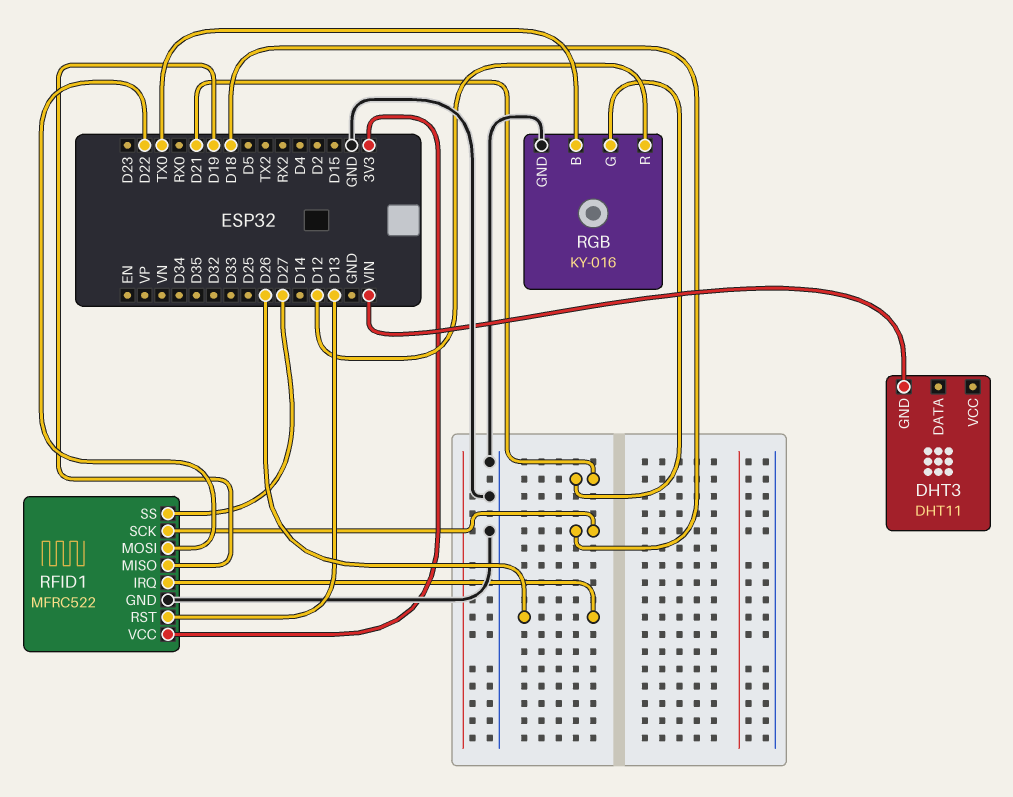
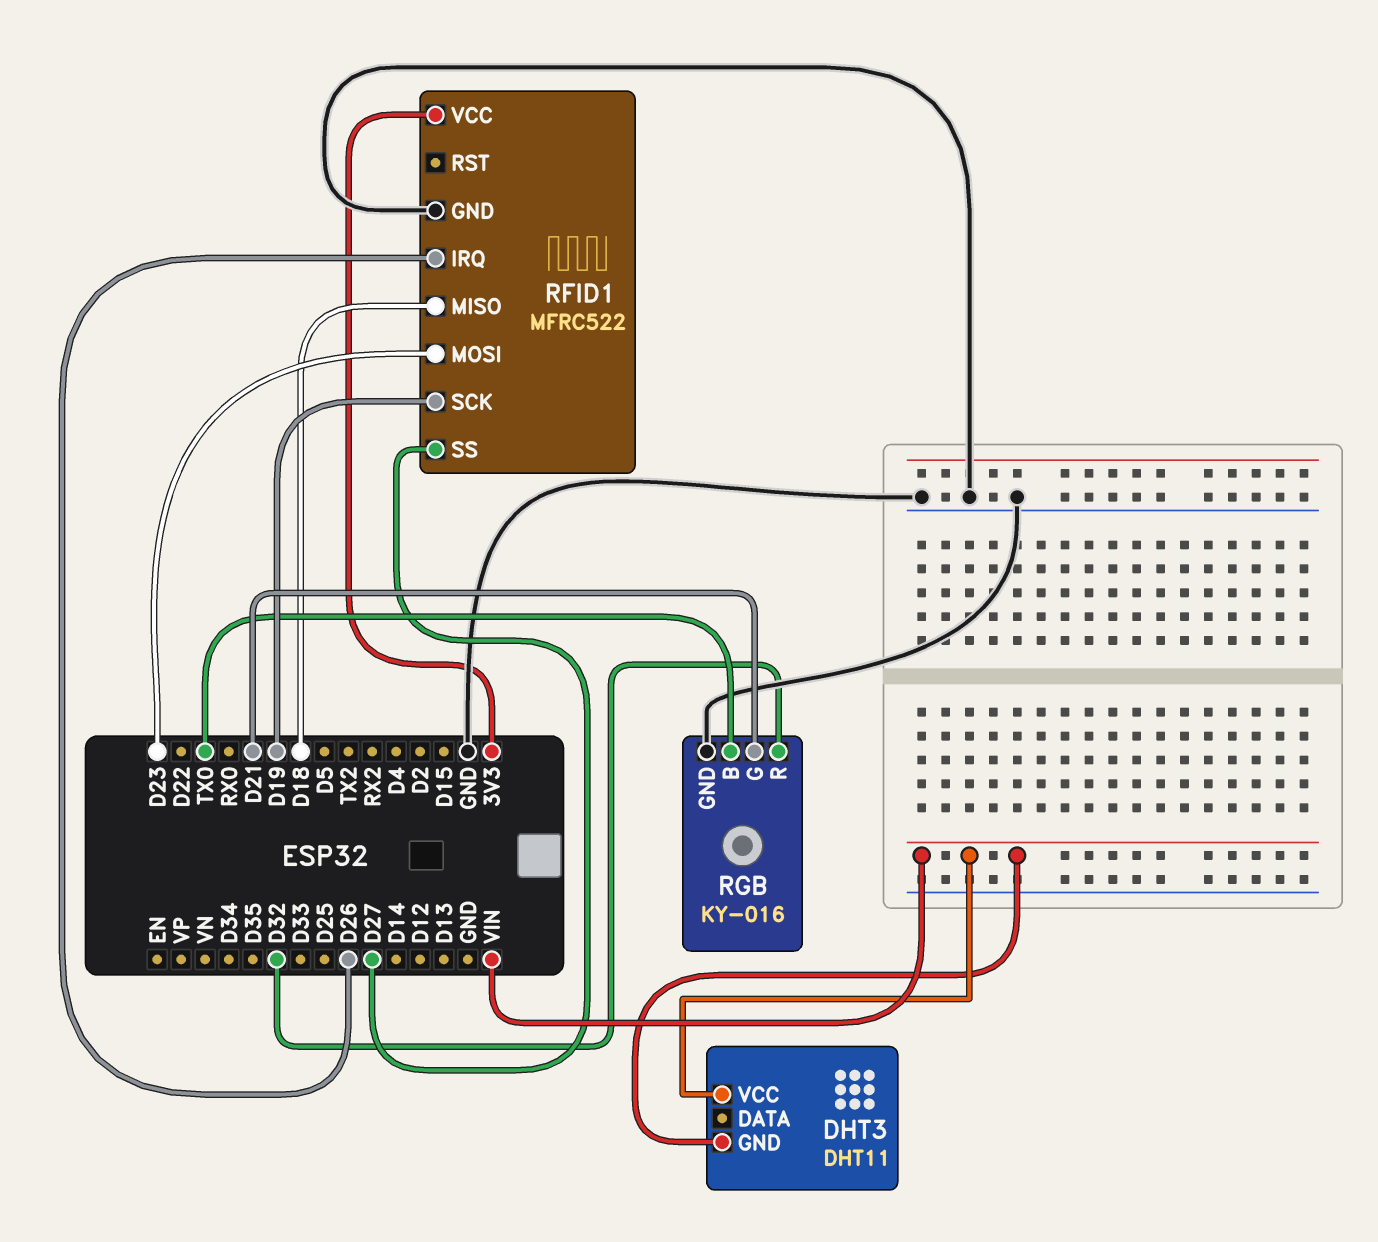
DHT3 pin VCC: none -> VIN
RFID1 pin MISO: D19 -> D18
RFID1 pin MOSI: D22 -> D23
RFID1 pin RST: D13 -> none
RFID1 pin SCK: D18 -> D19
RGB pin R: D12 -> D32

